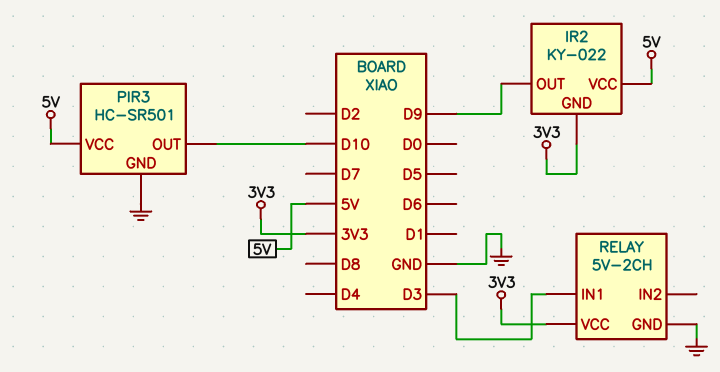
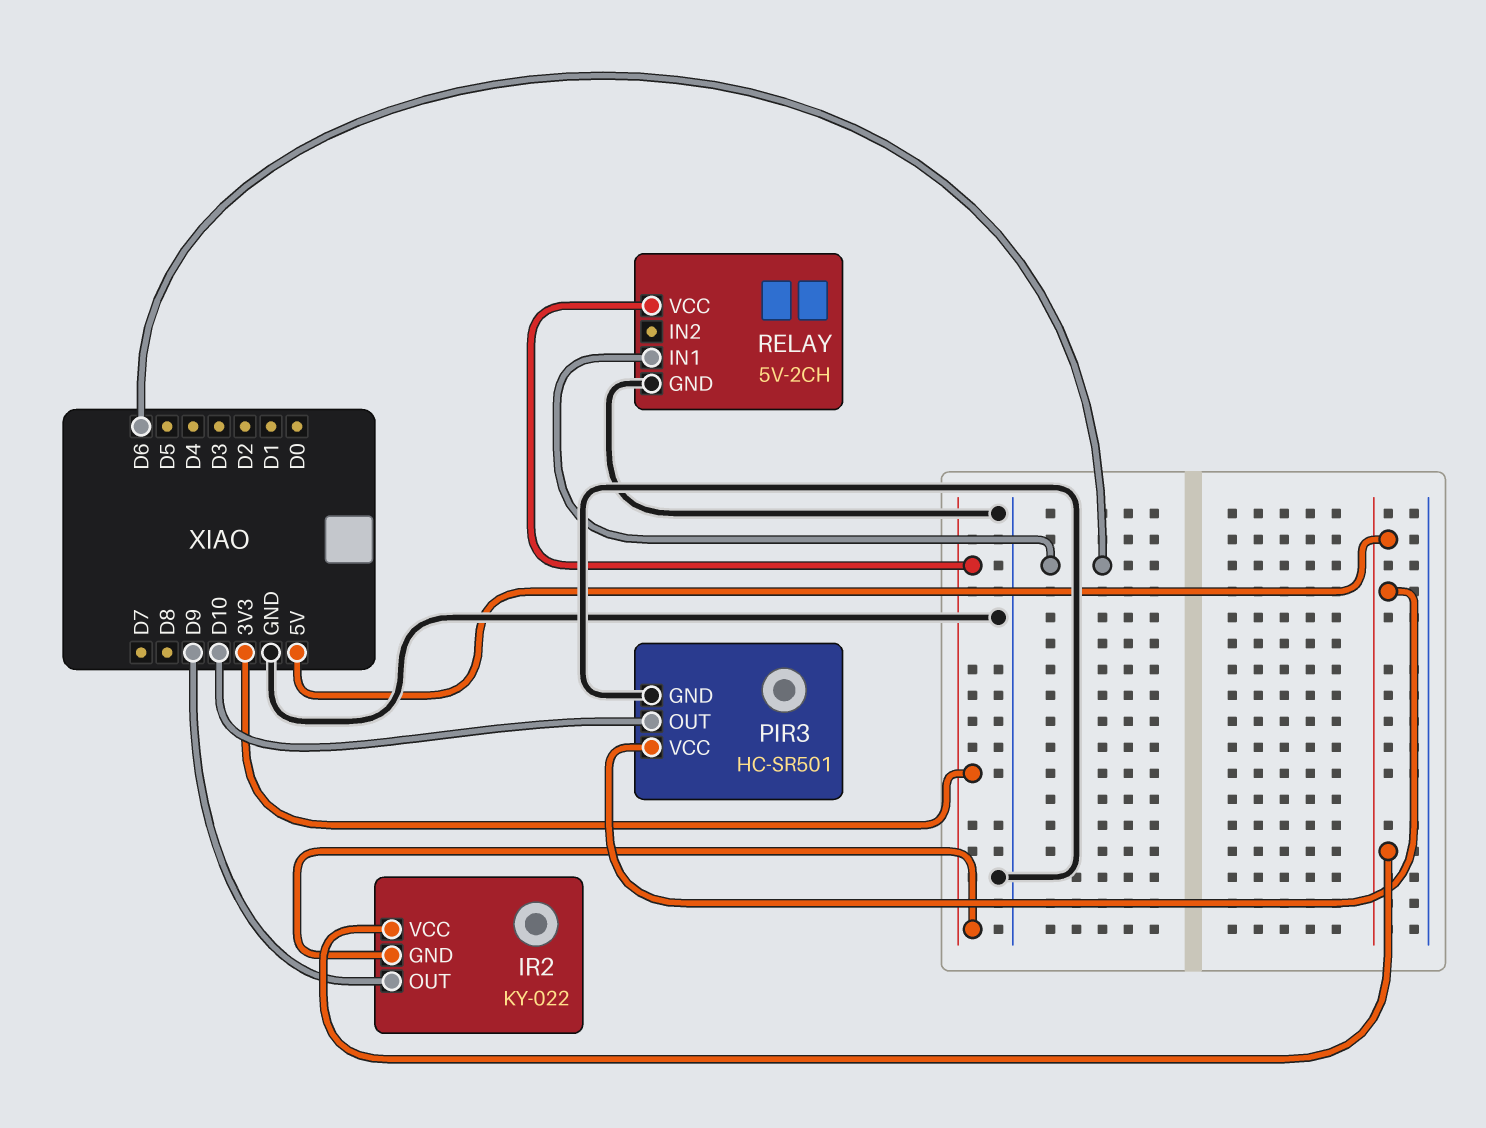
RELAY pin IN1: D3 -> D6

